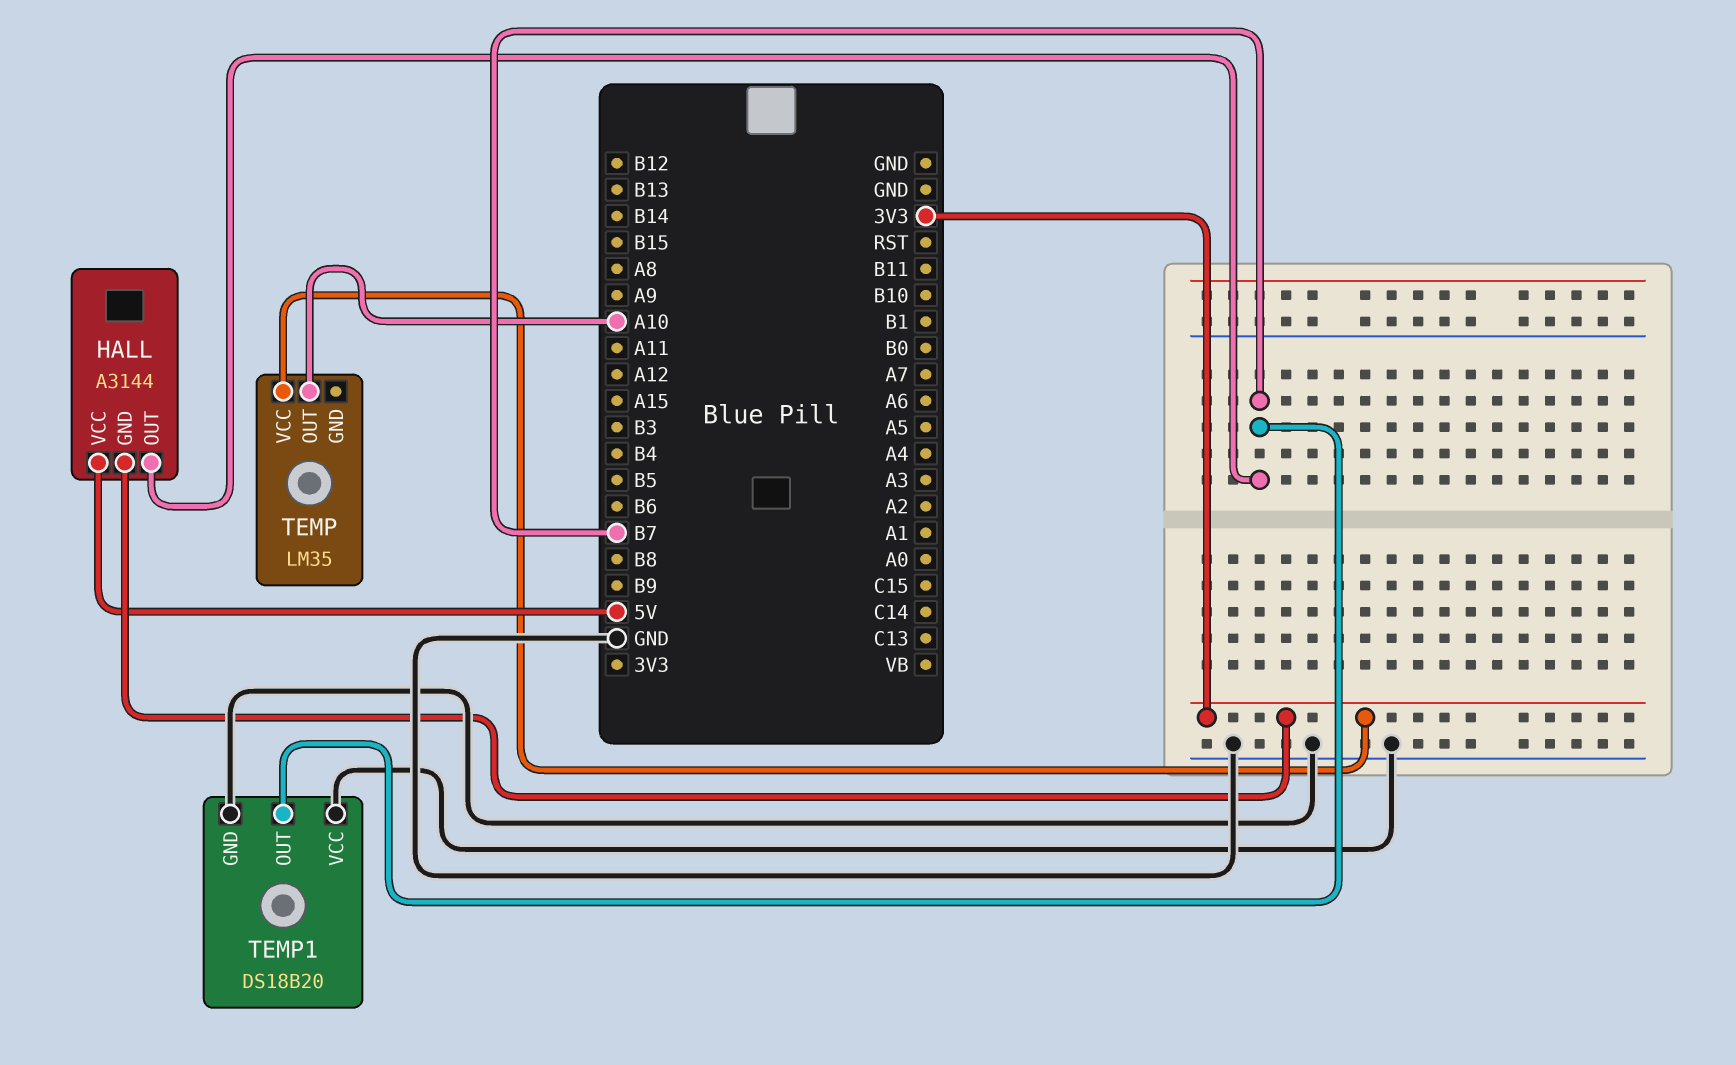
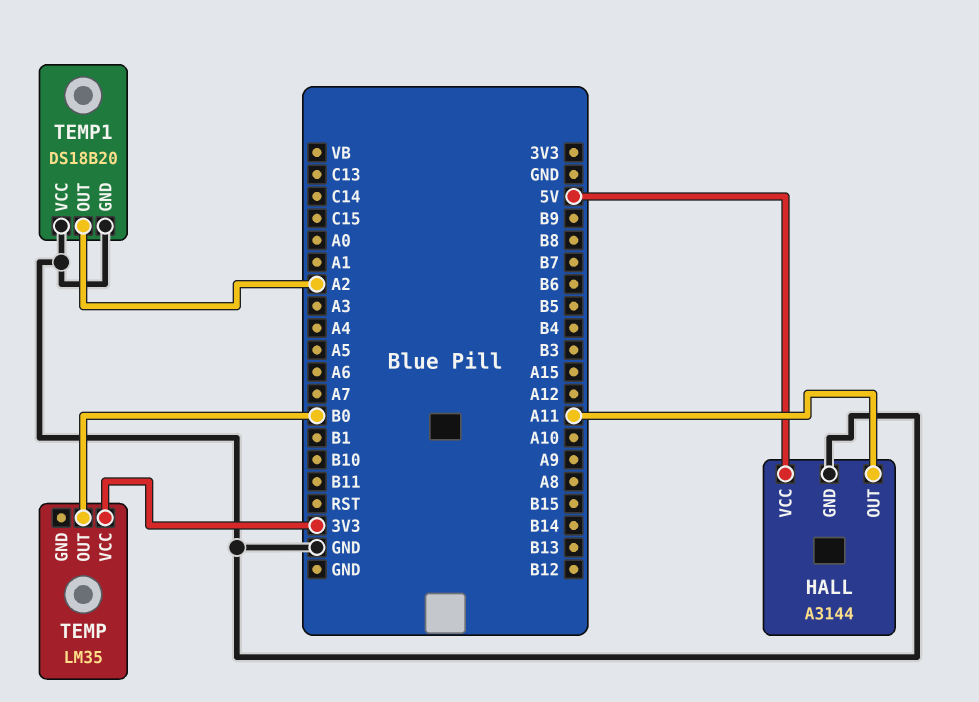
HALL pin GND: 3V3 -> GND
HALL pin OUT: B7 -> A11
TEMP pin OUT: A10 -> B0
TEMP1 pin OUT: B7 -> A2

